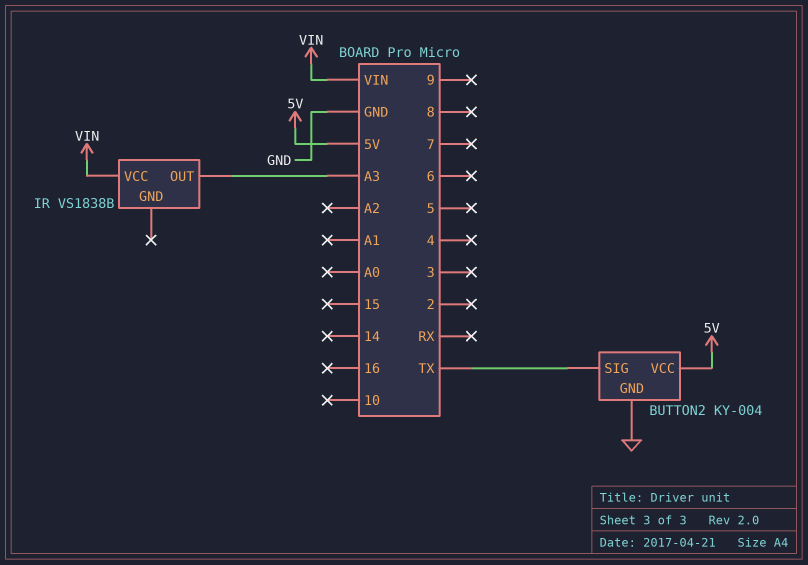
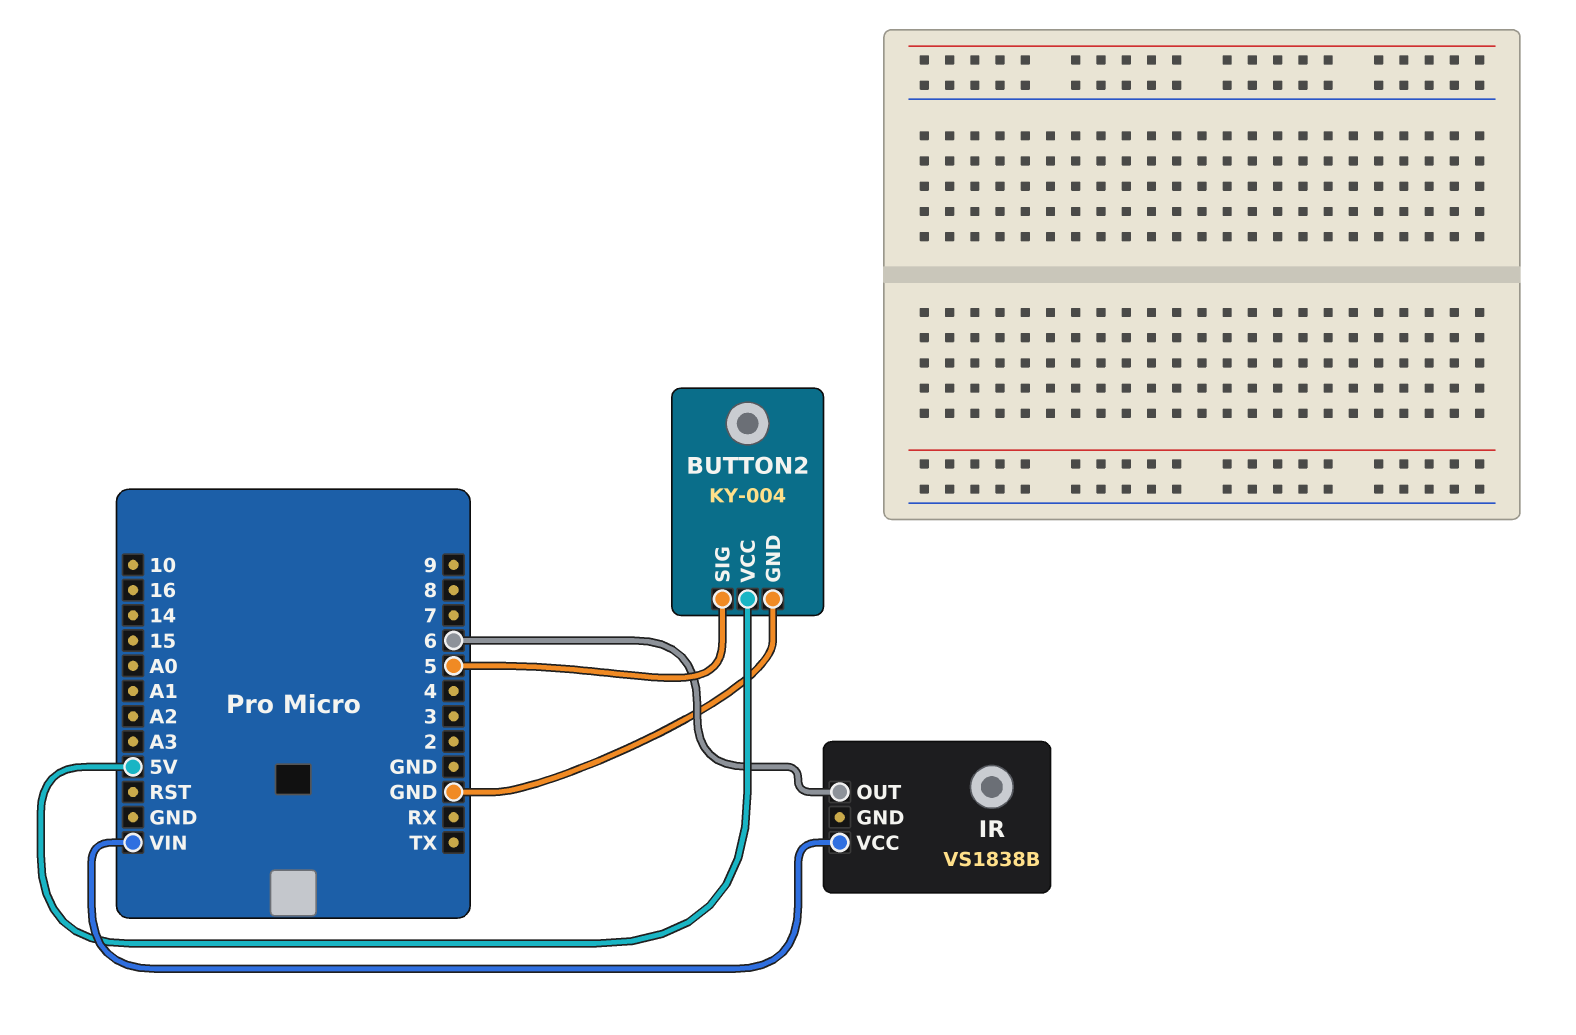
BUTTON2 pin SIG: TX -> 5
IR pin OUT: A3 -> 6

